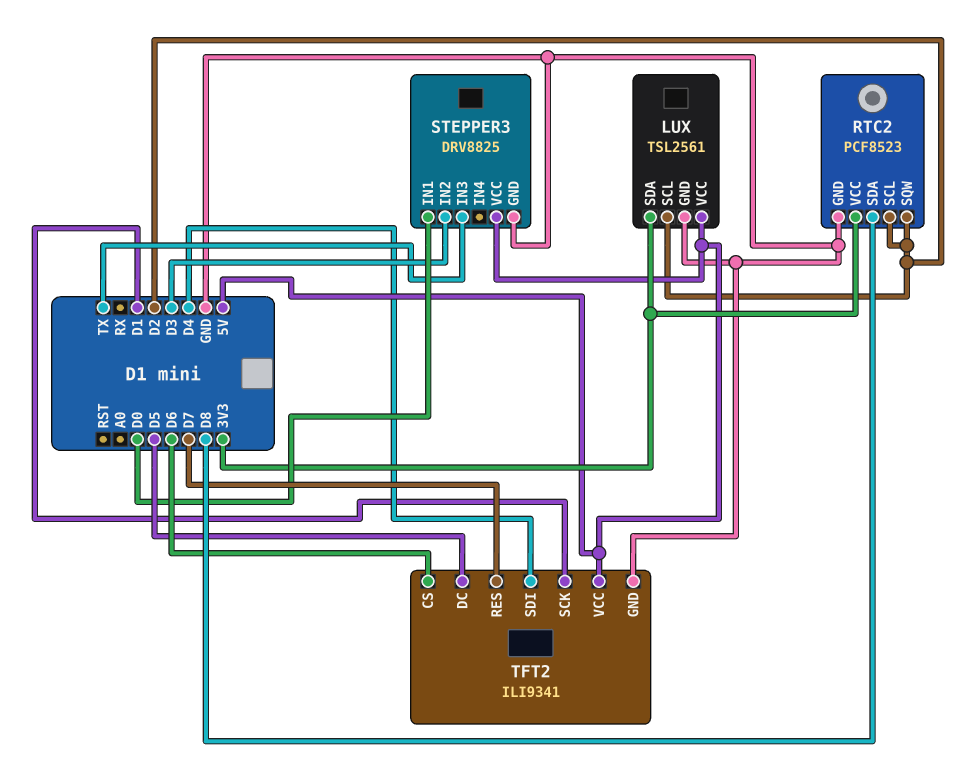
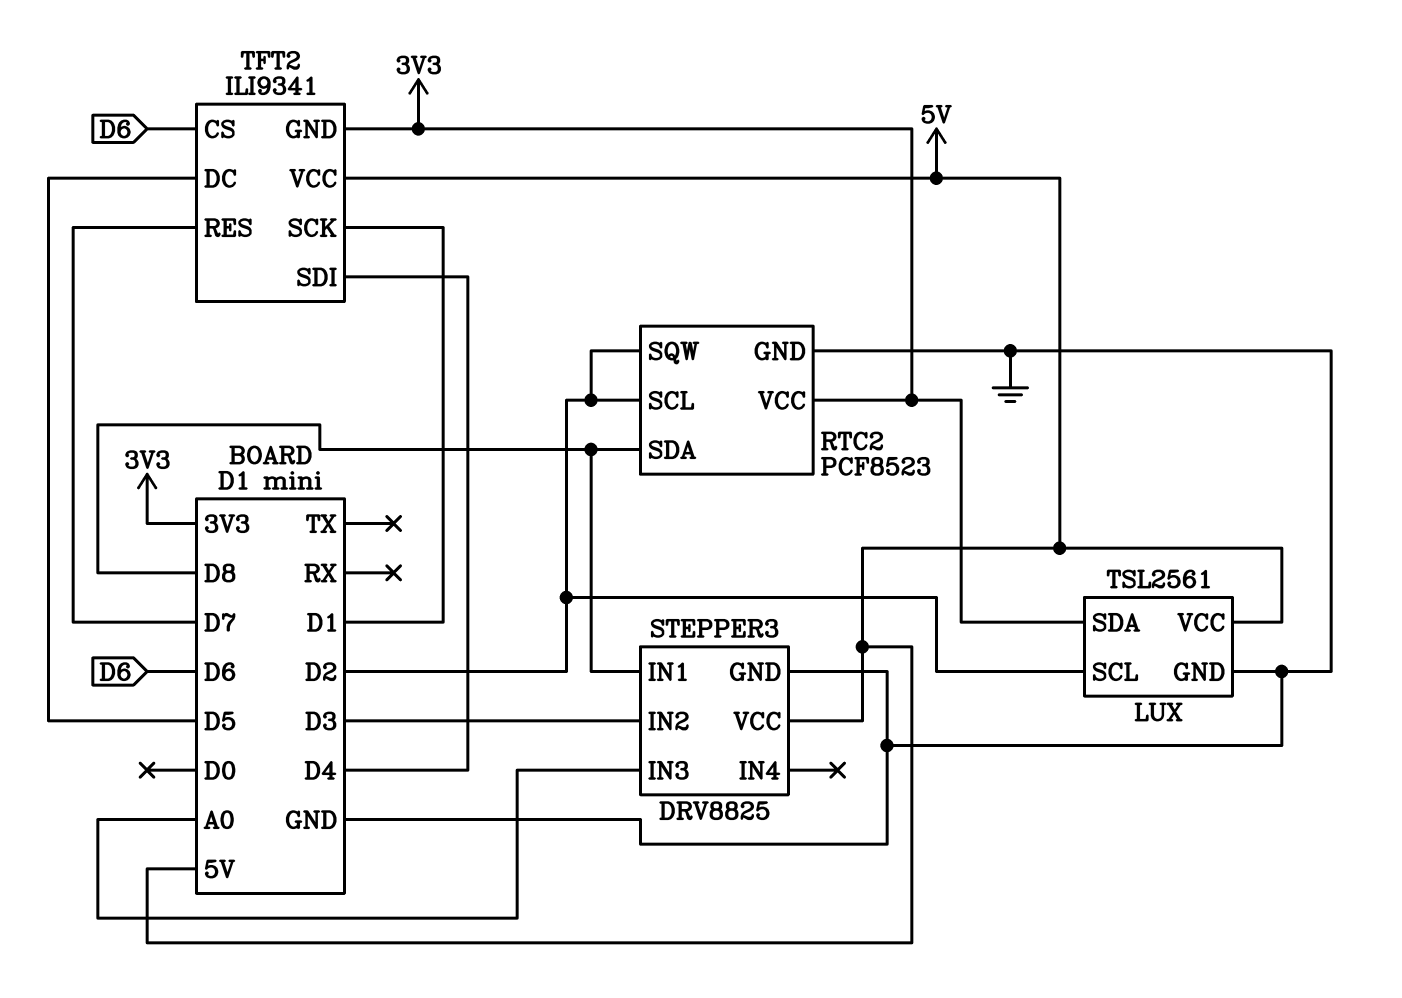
STEPPER3 pin IN1: D0 -> D8
STEPPER3 pin IN3: TX -> A0
TFT2 pin GND: GND -> 3V3

